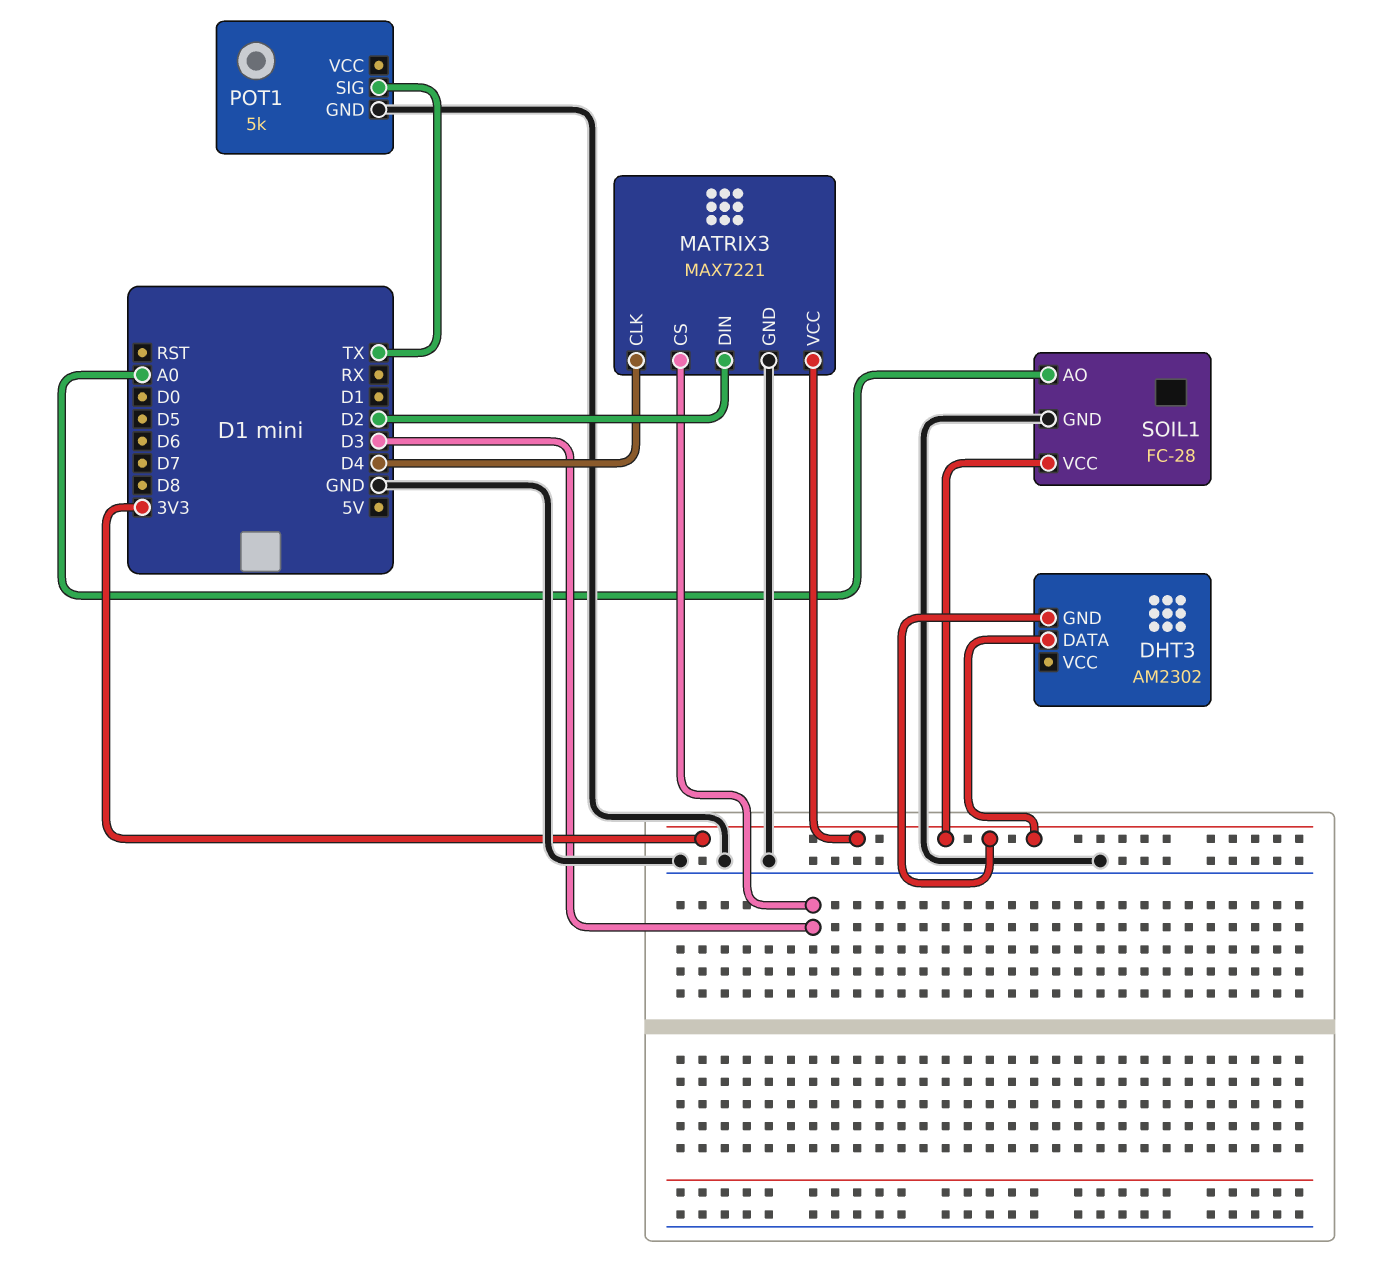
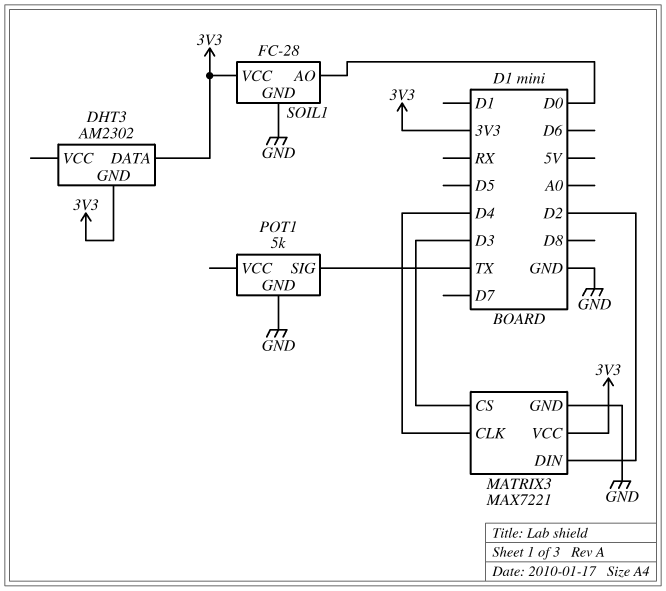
SOIL1 pin AO: A0 -> D0

